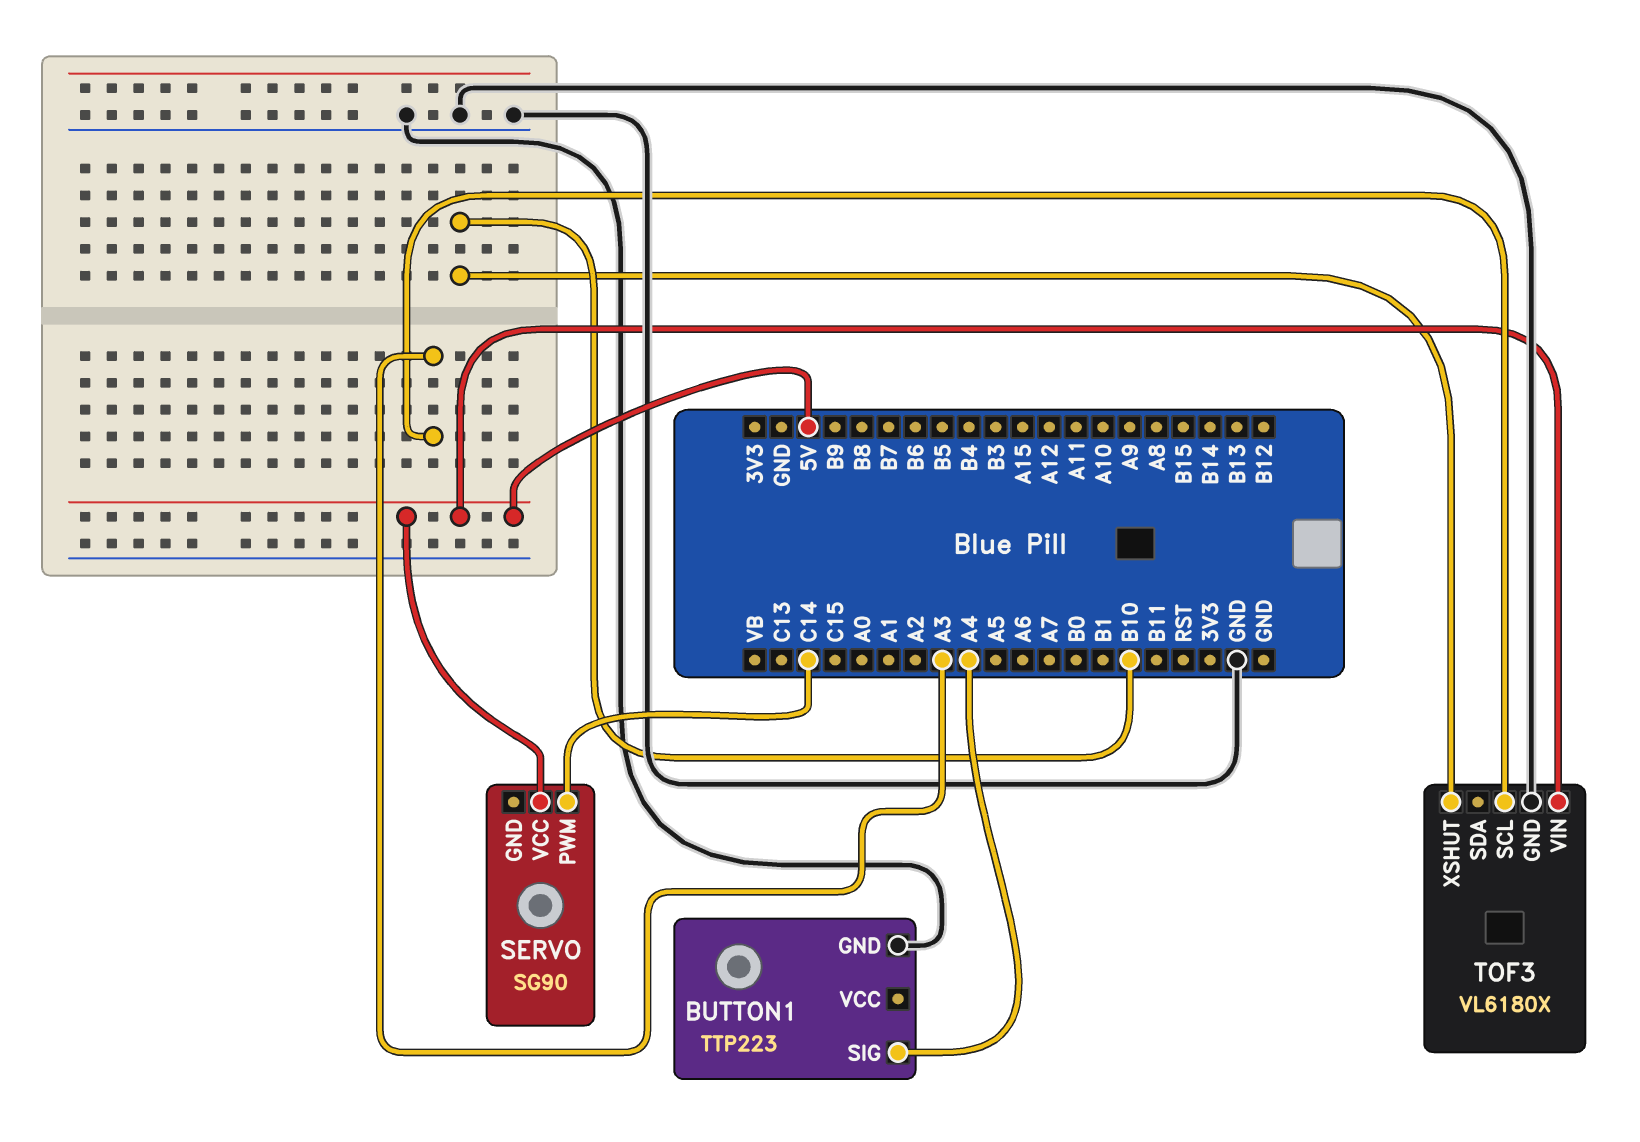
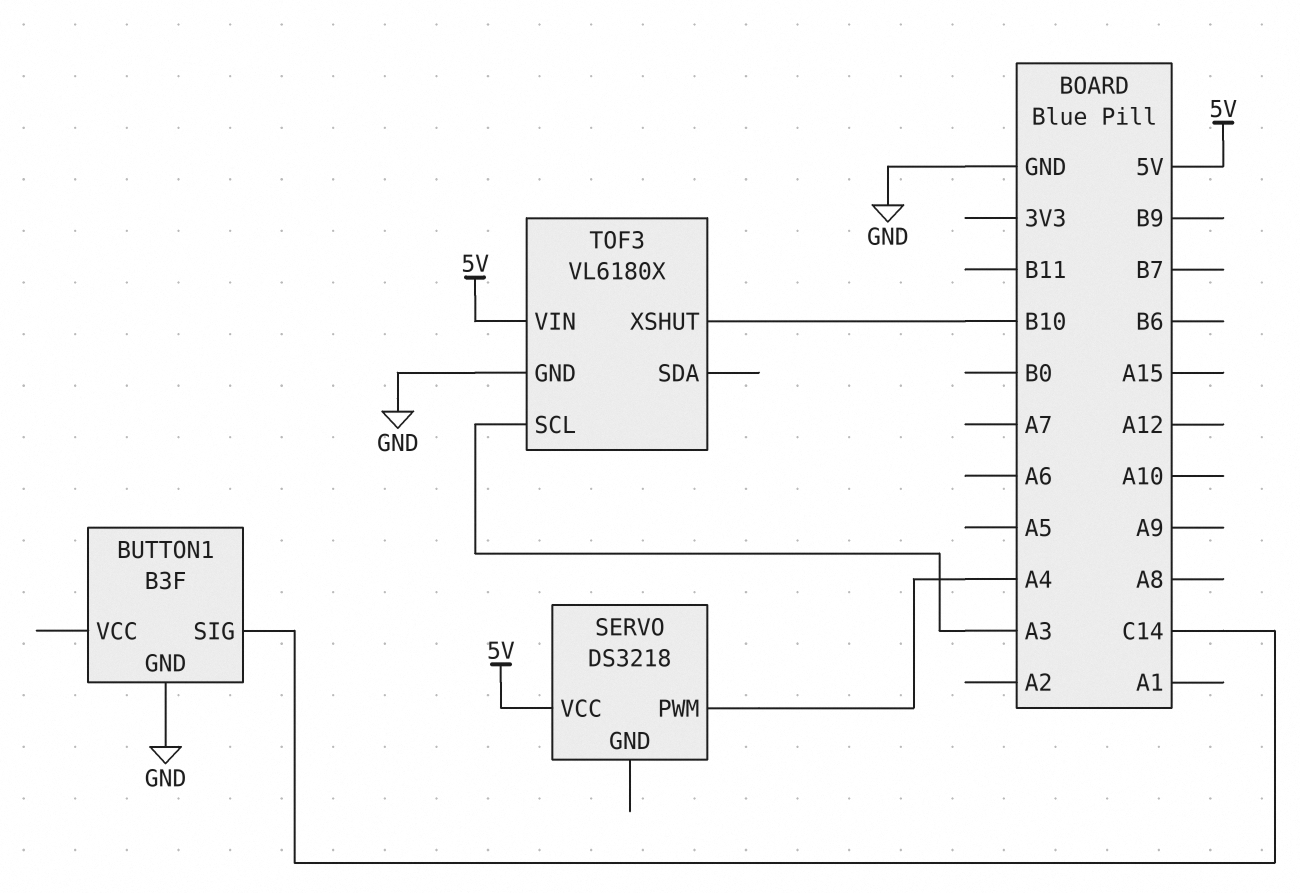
BUTTON1: TTP223 -> B3F
BUTTON1 pin SIG: A4 -> C14
SERVO: SG90 -> DS3218
SERVO pin PWM: C14 -> A4

